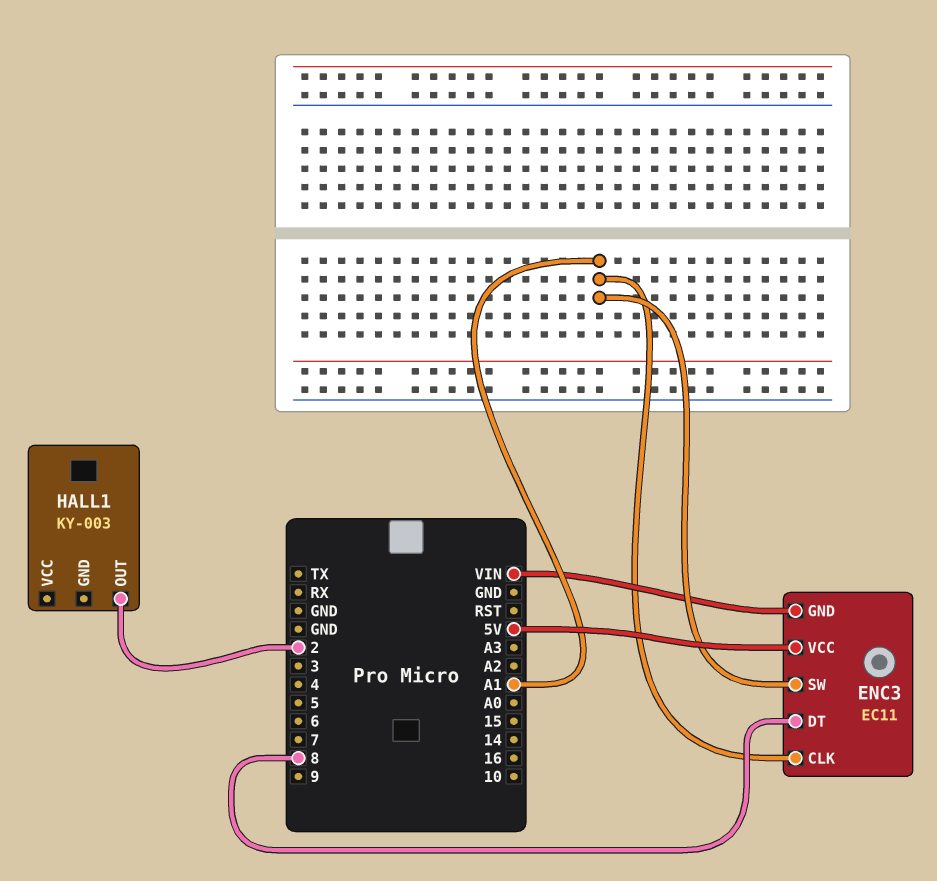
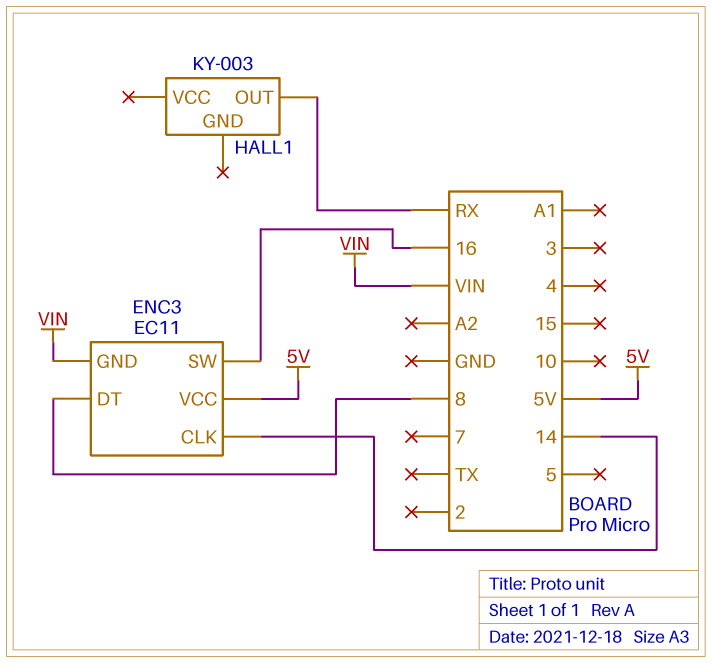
ENC3 pin CLK: A1 -> 14
ENC3 pin SW: A1 -> 16
HALL1 pin OUT: 2 -> RX

